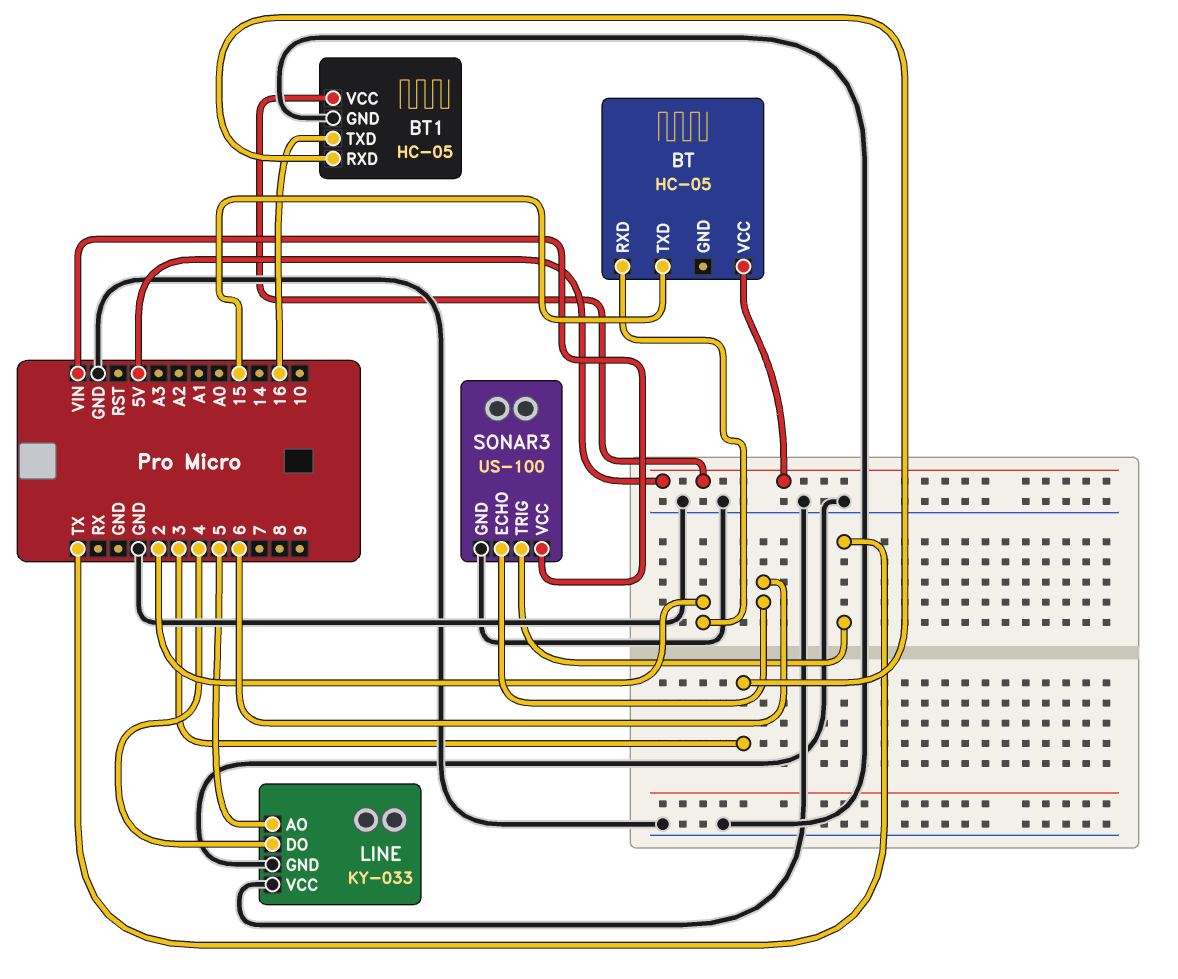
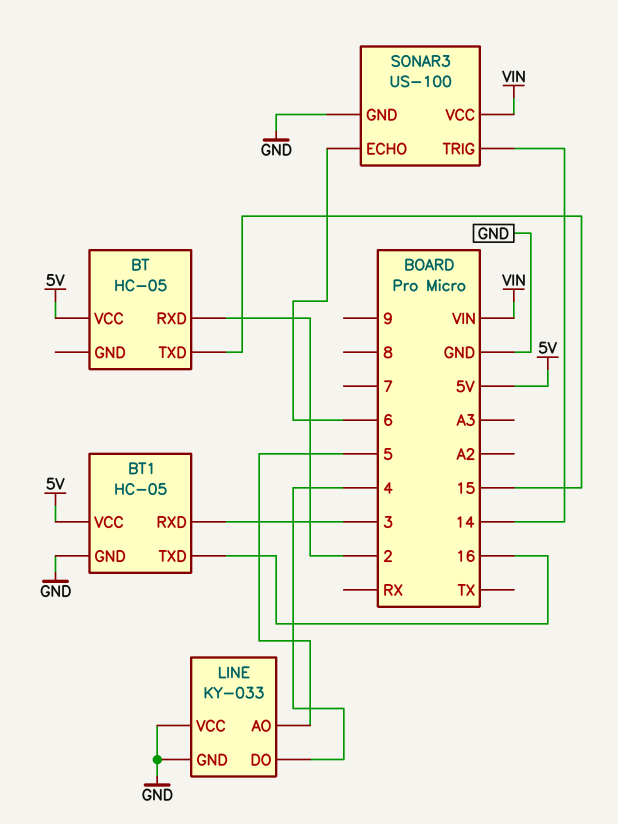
SONAR3 pin TRIG: TX -> 14

